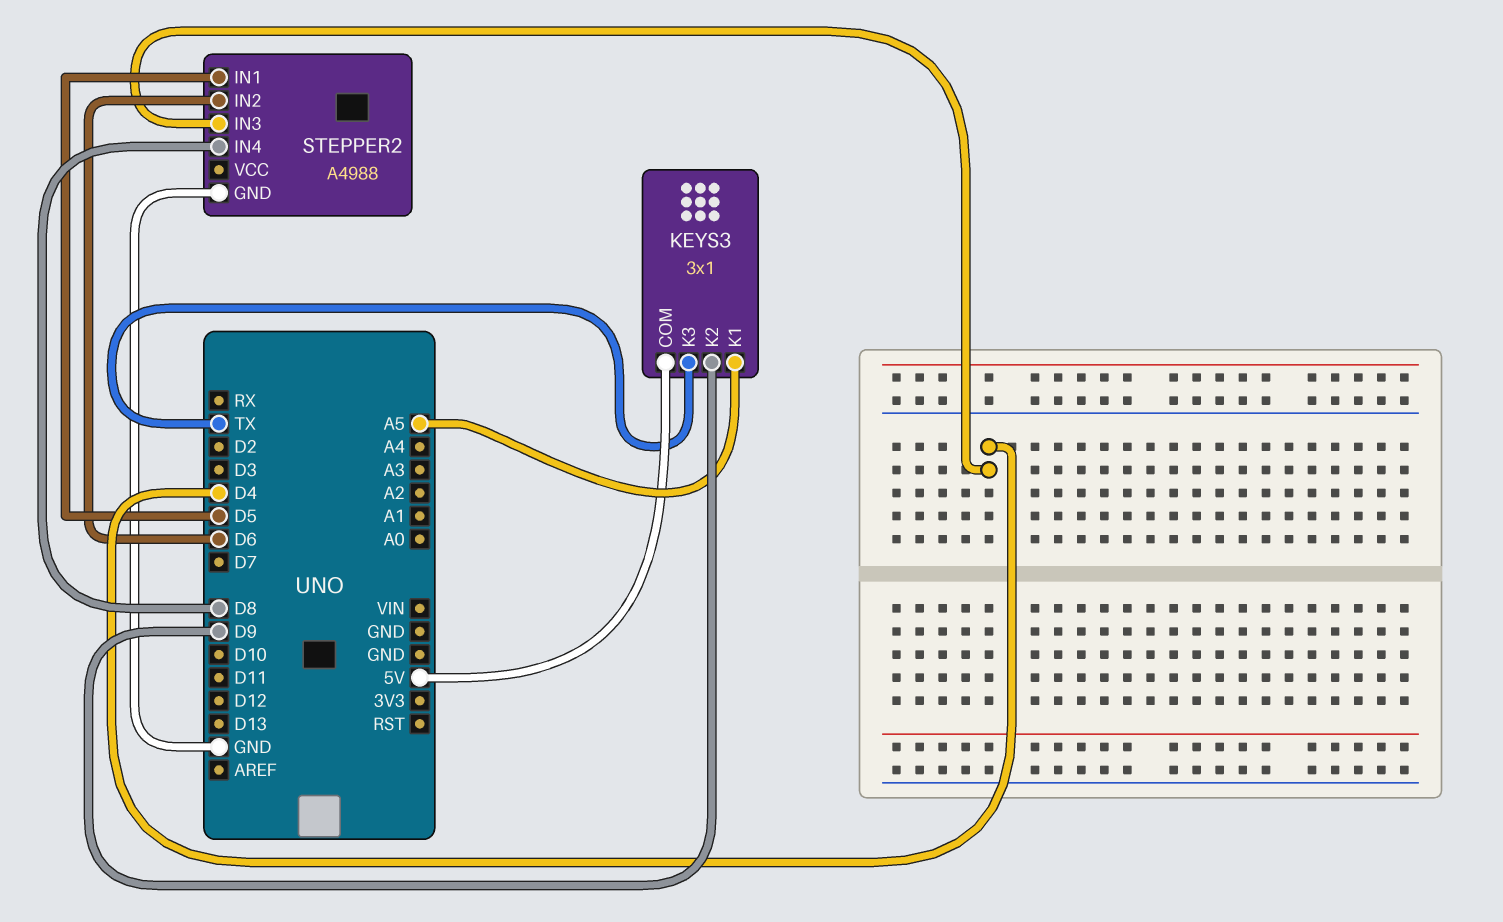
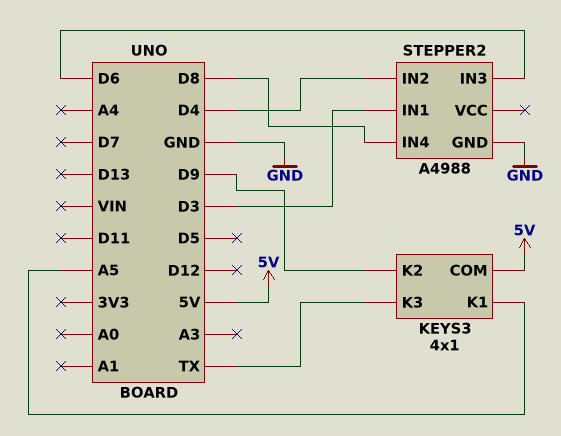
KEYS3: 3x1 -> 4x1
STEPPER2 pin IN1: D5 -> D3
STEPPER2 pin IN2: D6 -> D4
STEPPER2 pin IN3: D4 -> D6

